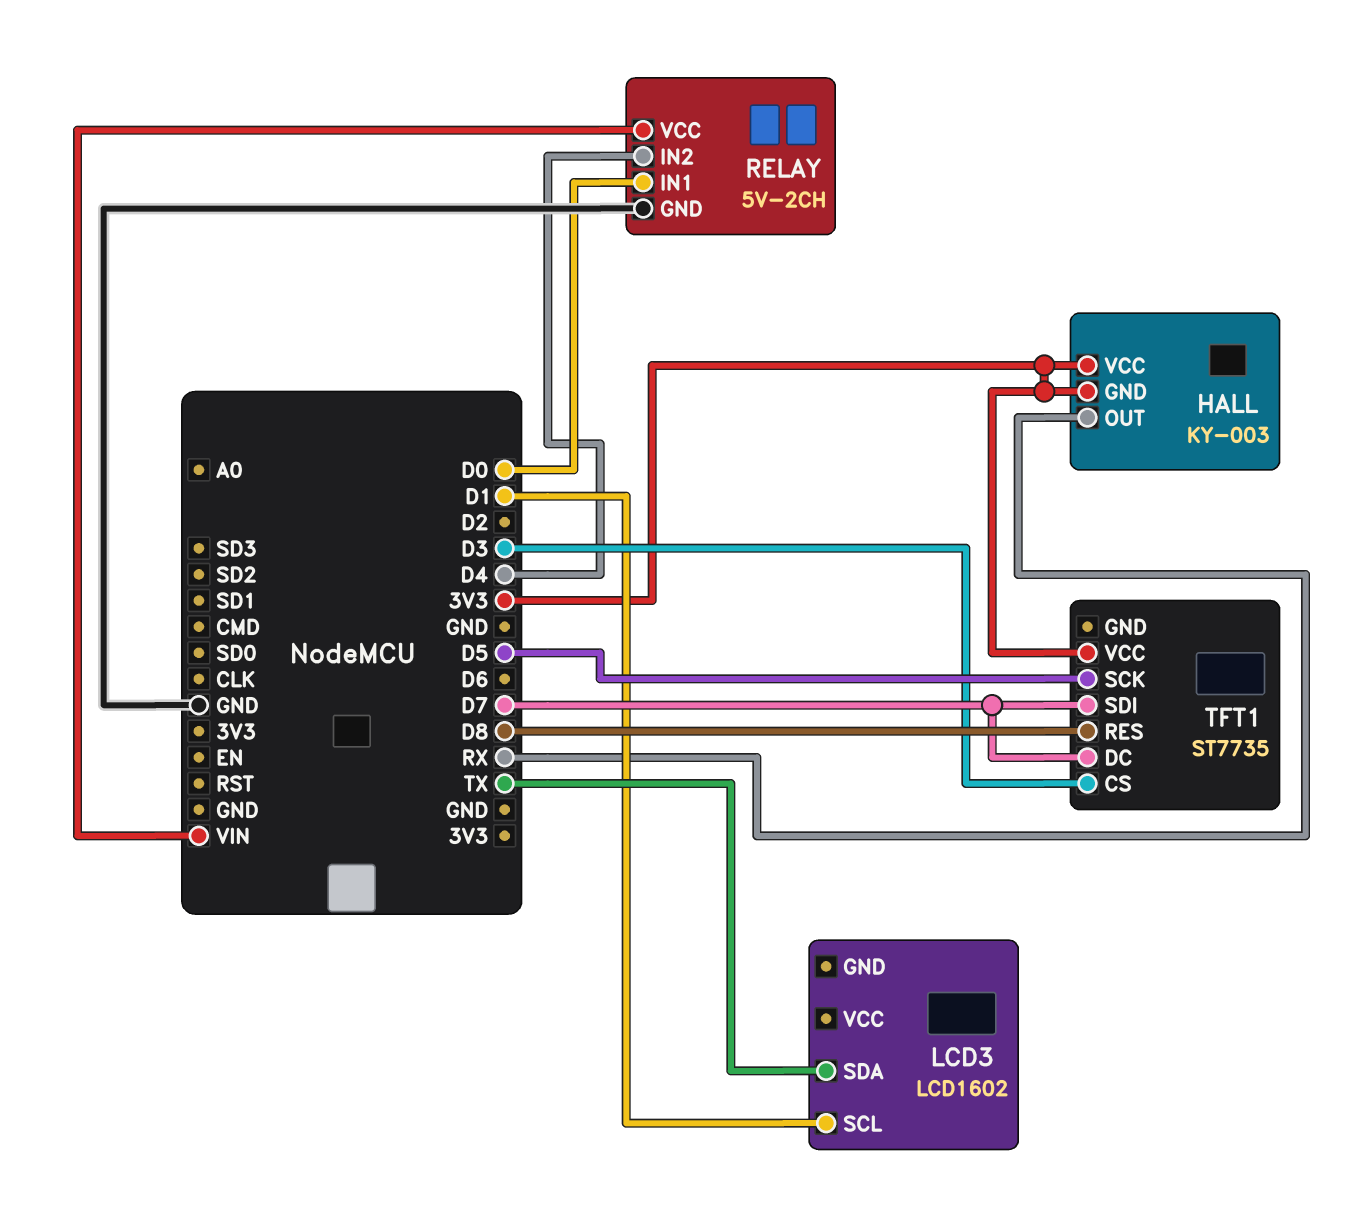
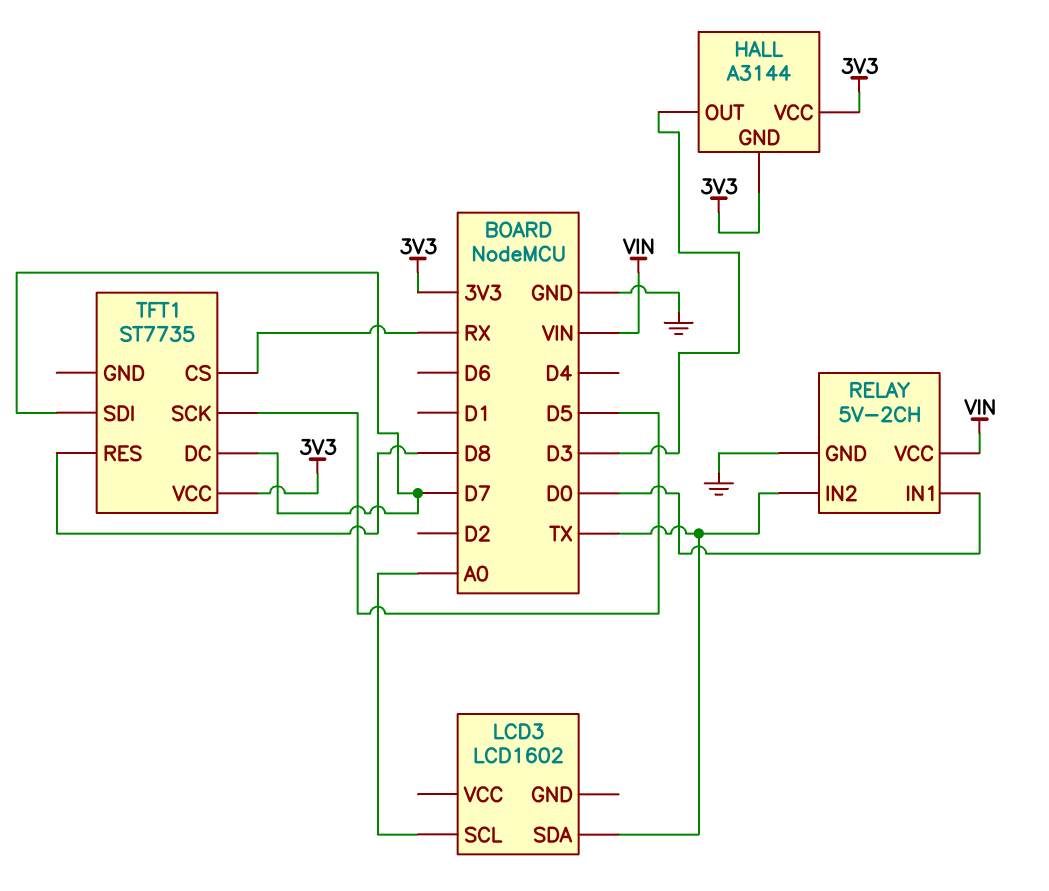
HALL: KY-003 -> A3144
HALL pin OUT: RX -> D3
LCD3 pin SCL: D1 -> A0
RELAY pin IN2: D4 -> TX
TFT1 pin CS: D3 -> RX

